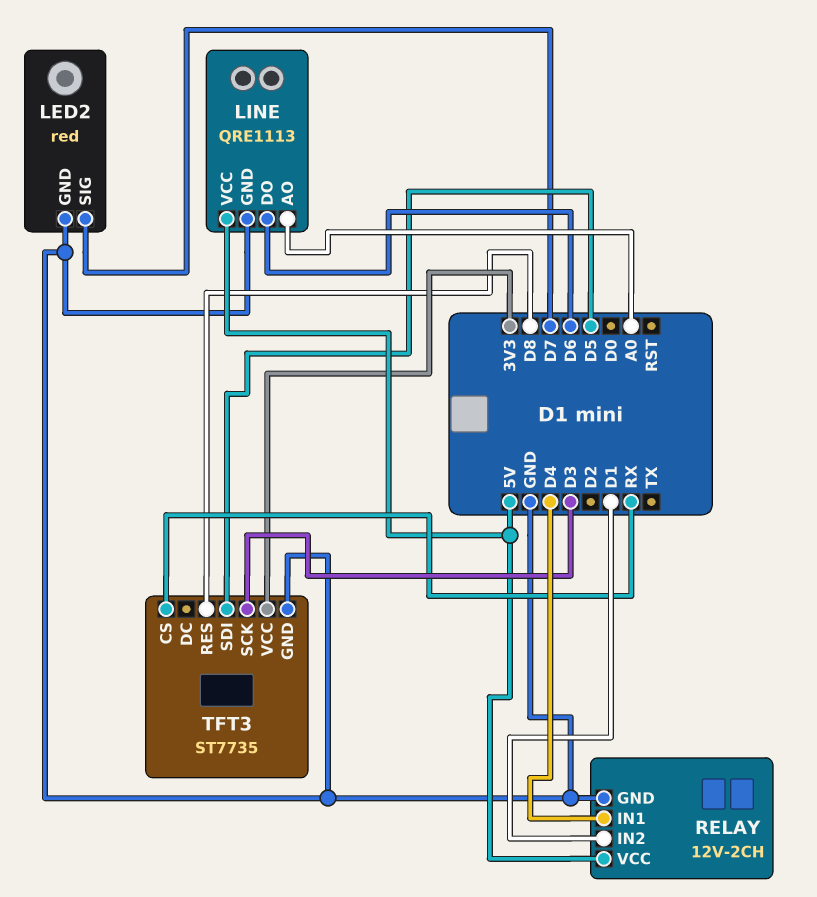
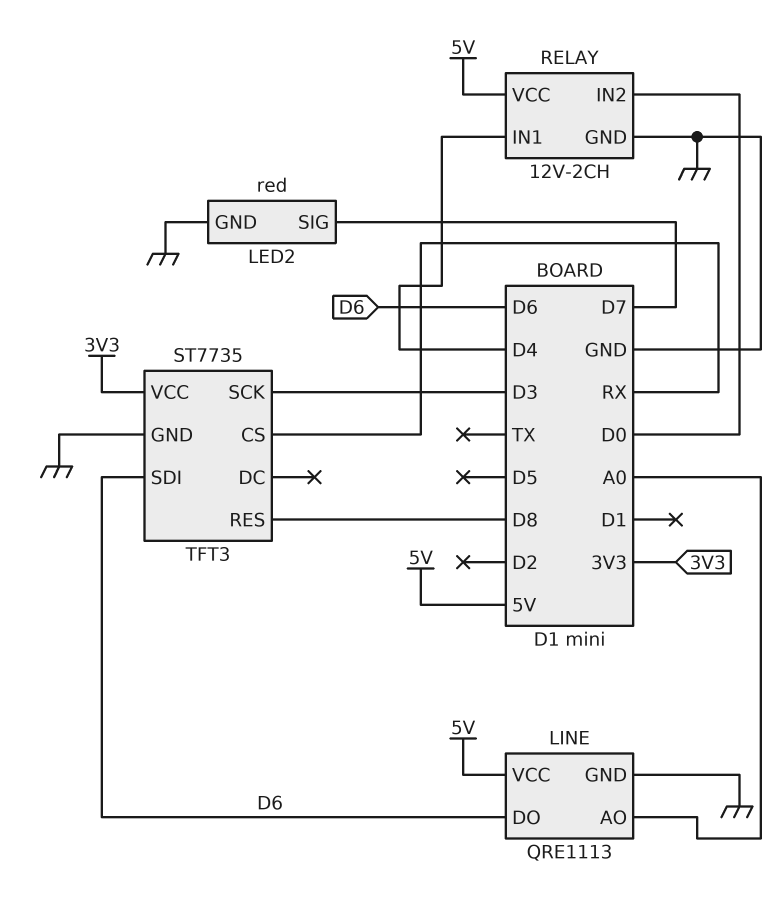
RELAY pin IN2: D1 -> D0
TFT3 pin SDI: D5 -> D6

